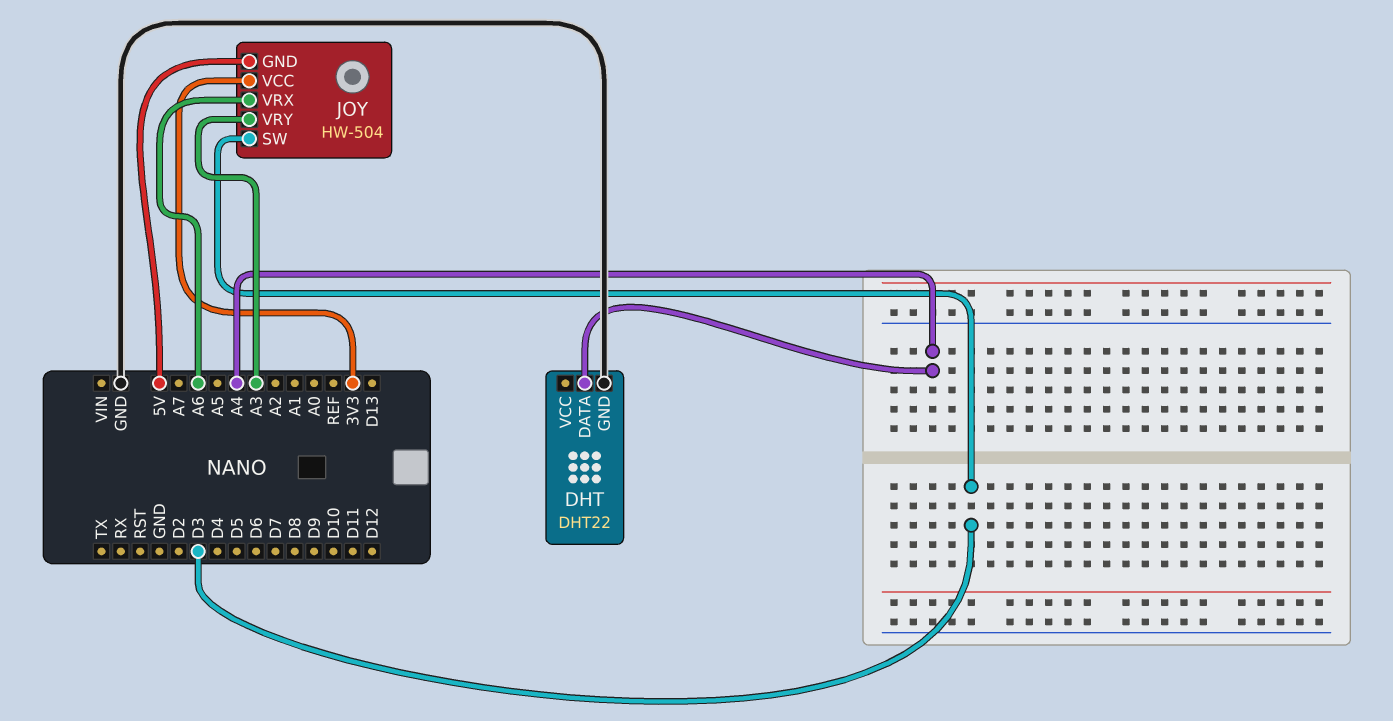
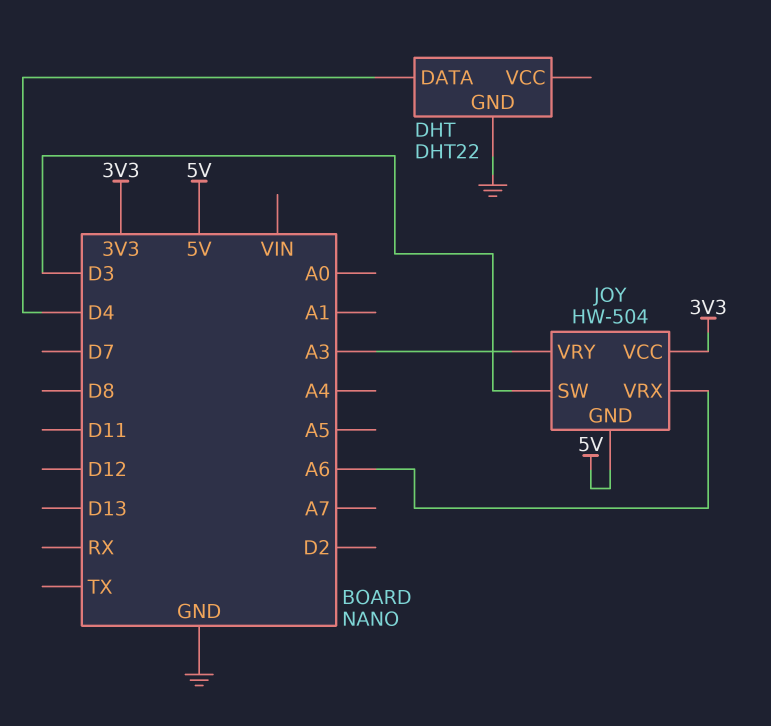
DHT pin DATA: A4 -> D4

